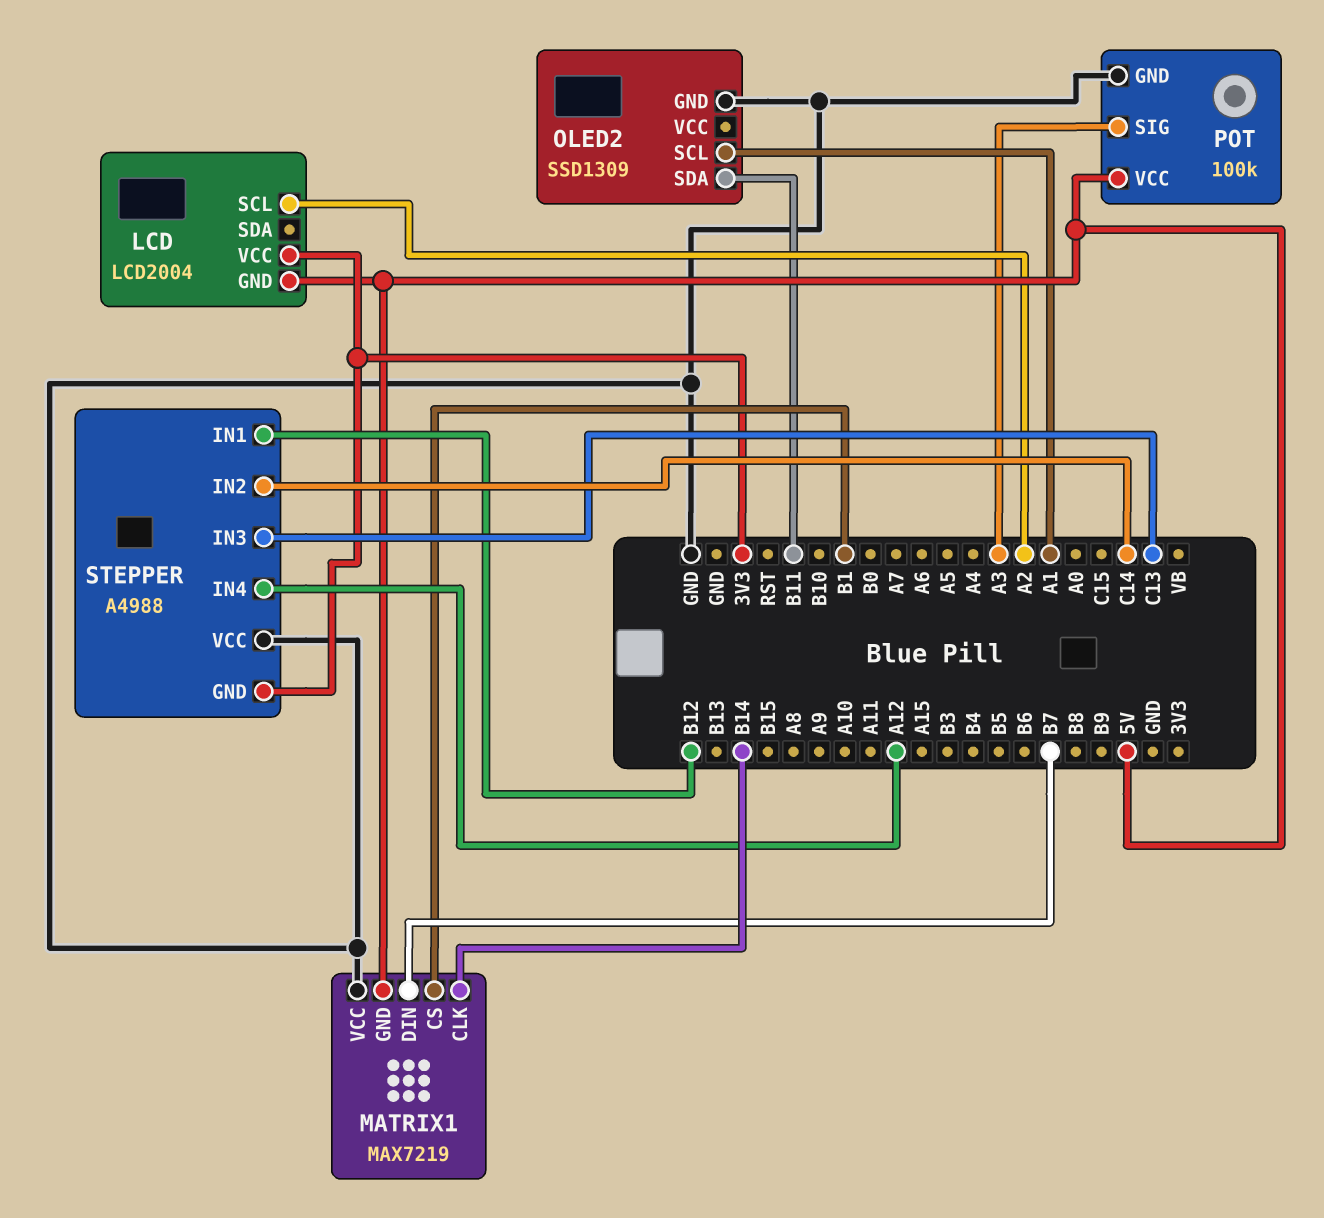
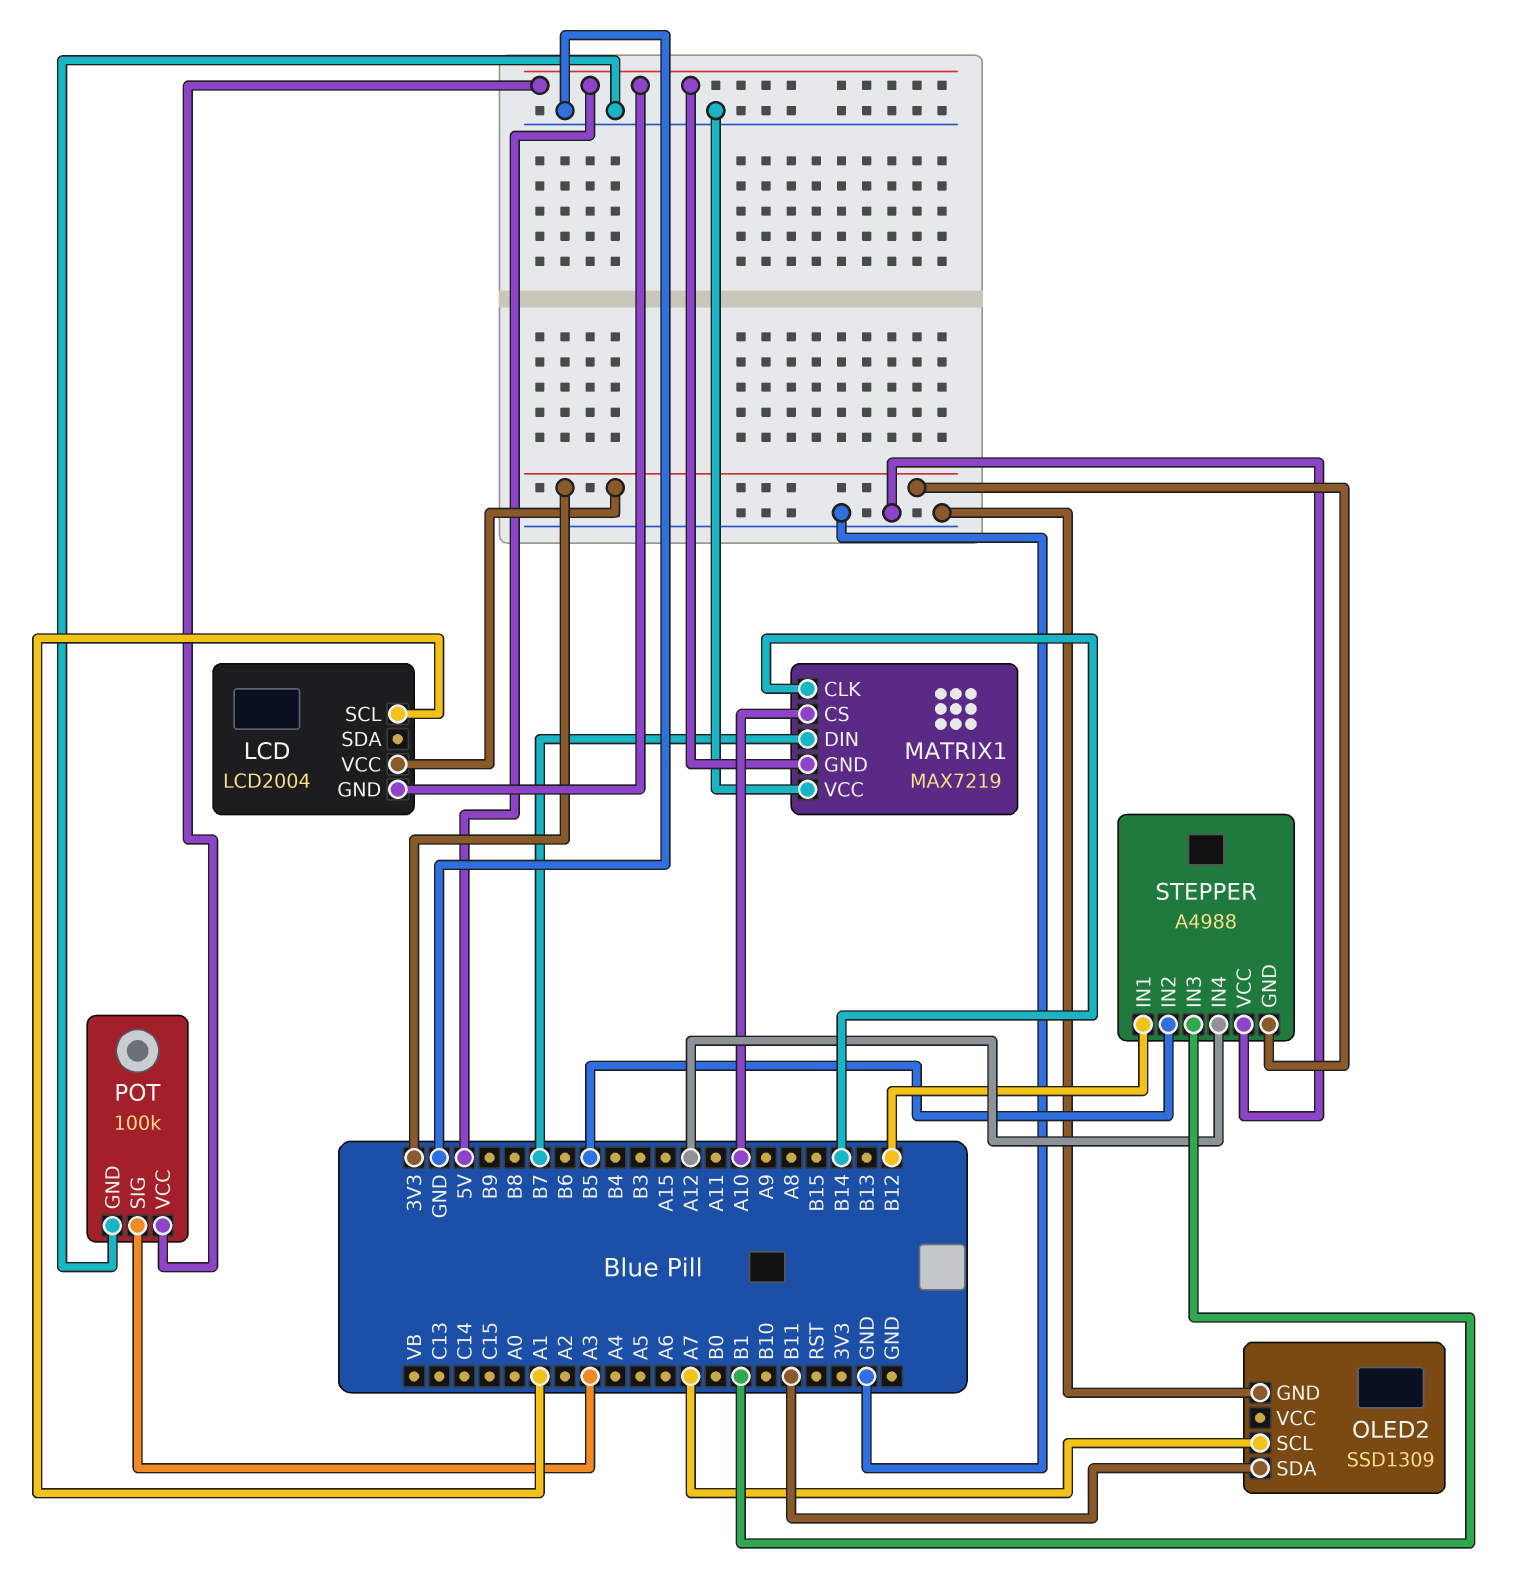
LCD pin SCL: A2 -> A1
MATRIX1 pin CS: B1 -> A10
OLED2 pin SCL: A1 -> A7
STEPPER pin IN2: C14 -> B5
STEPPER pin IN3: C13 -> B1

